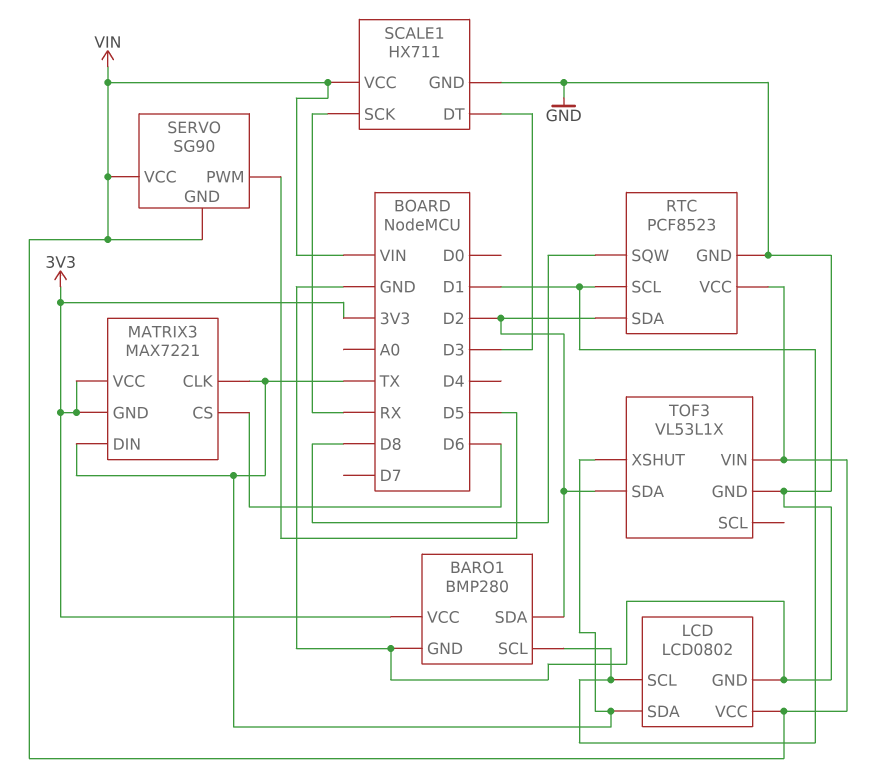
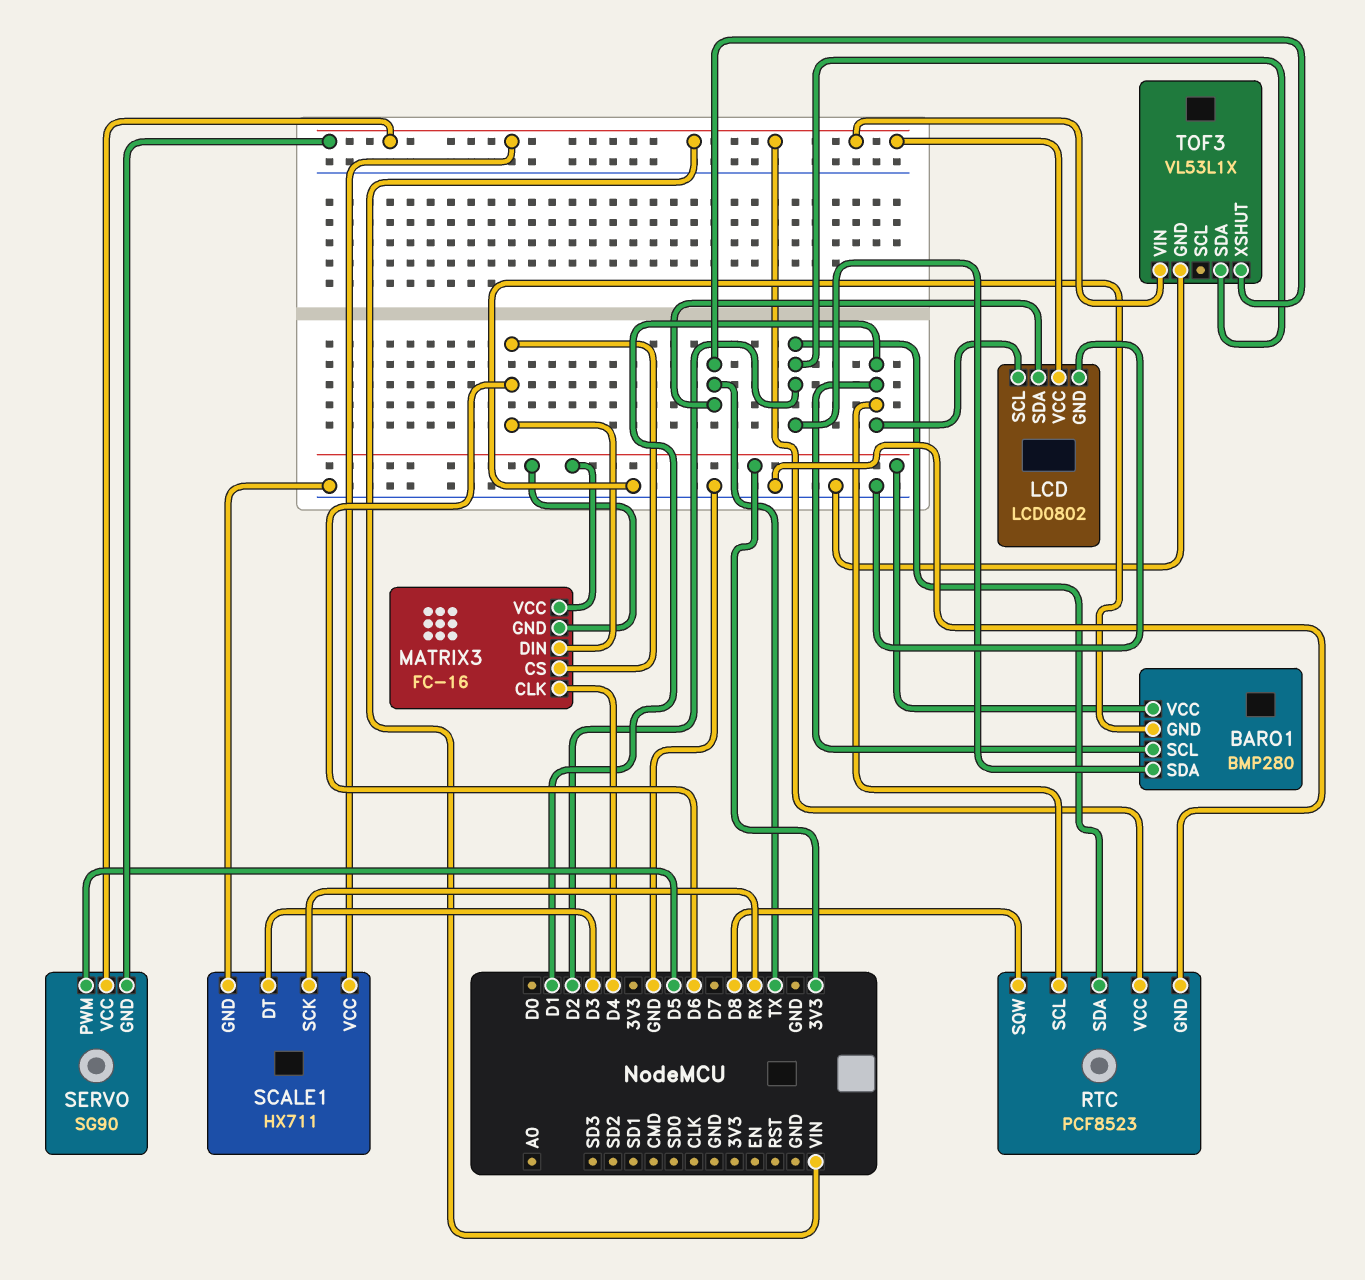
MATRIX3: MAX7221 -> FC-16
MATRIX3 pin CLK: TX -> D4
MATRIX3 pin DIN: TX -> D6

